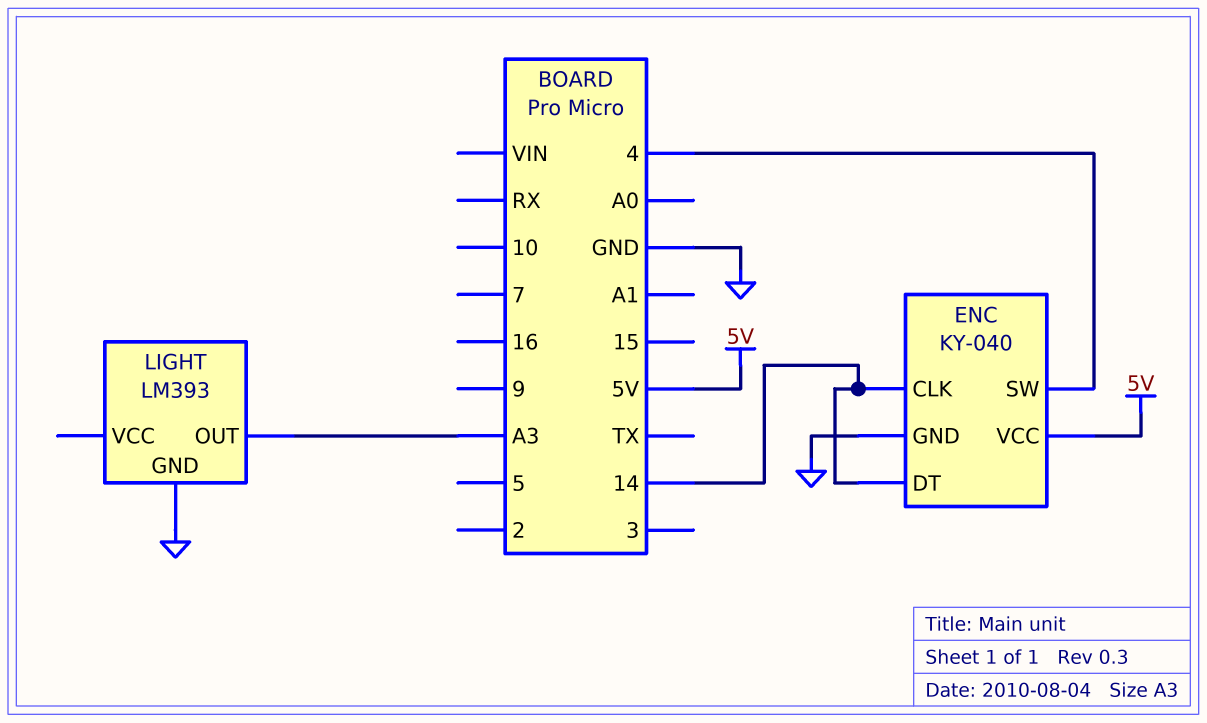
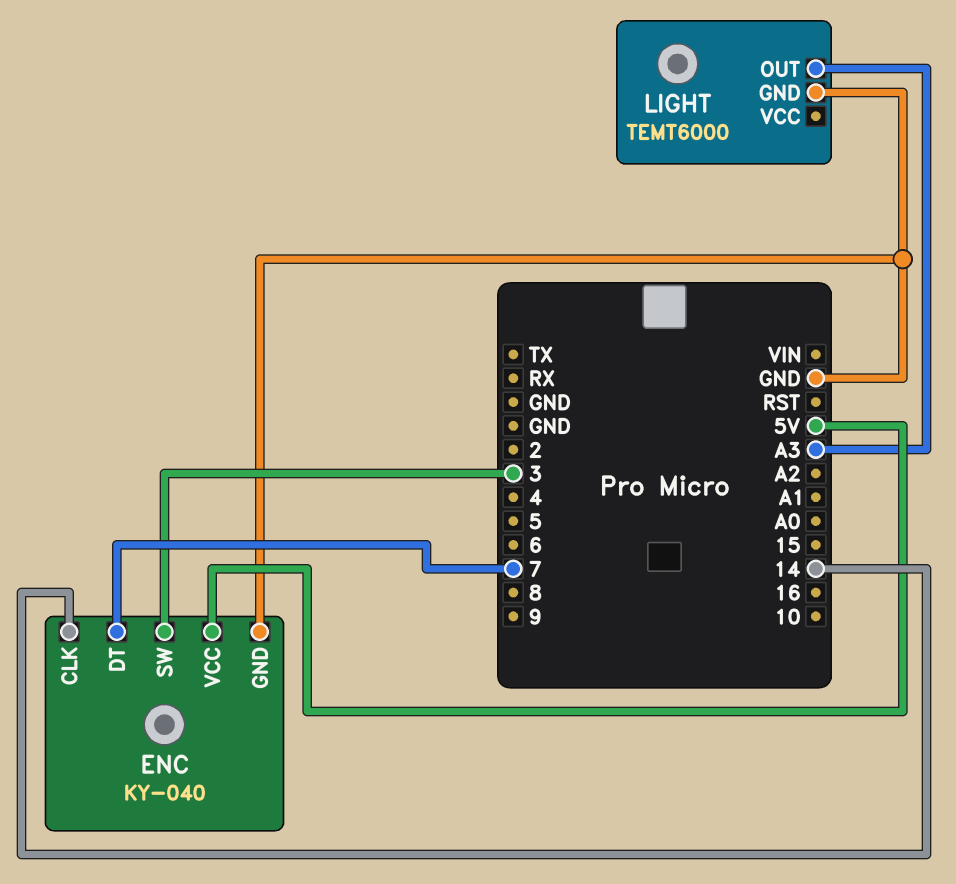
ENC pin DT: 14 -> 7
ENC pin SW: 4 -> 3
LIGHT: LM393 -> TEMT6000

